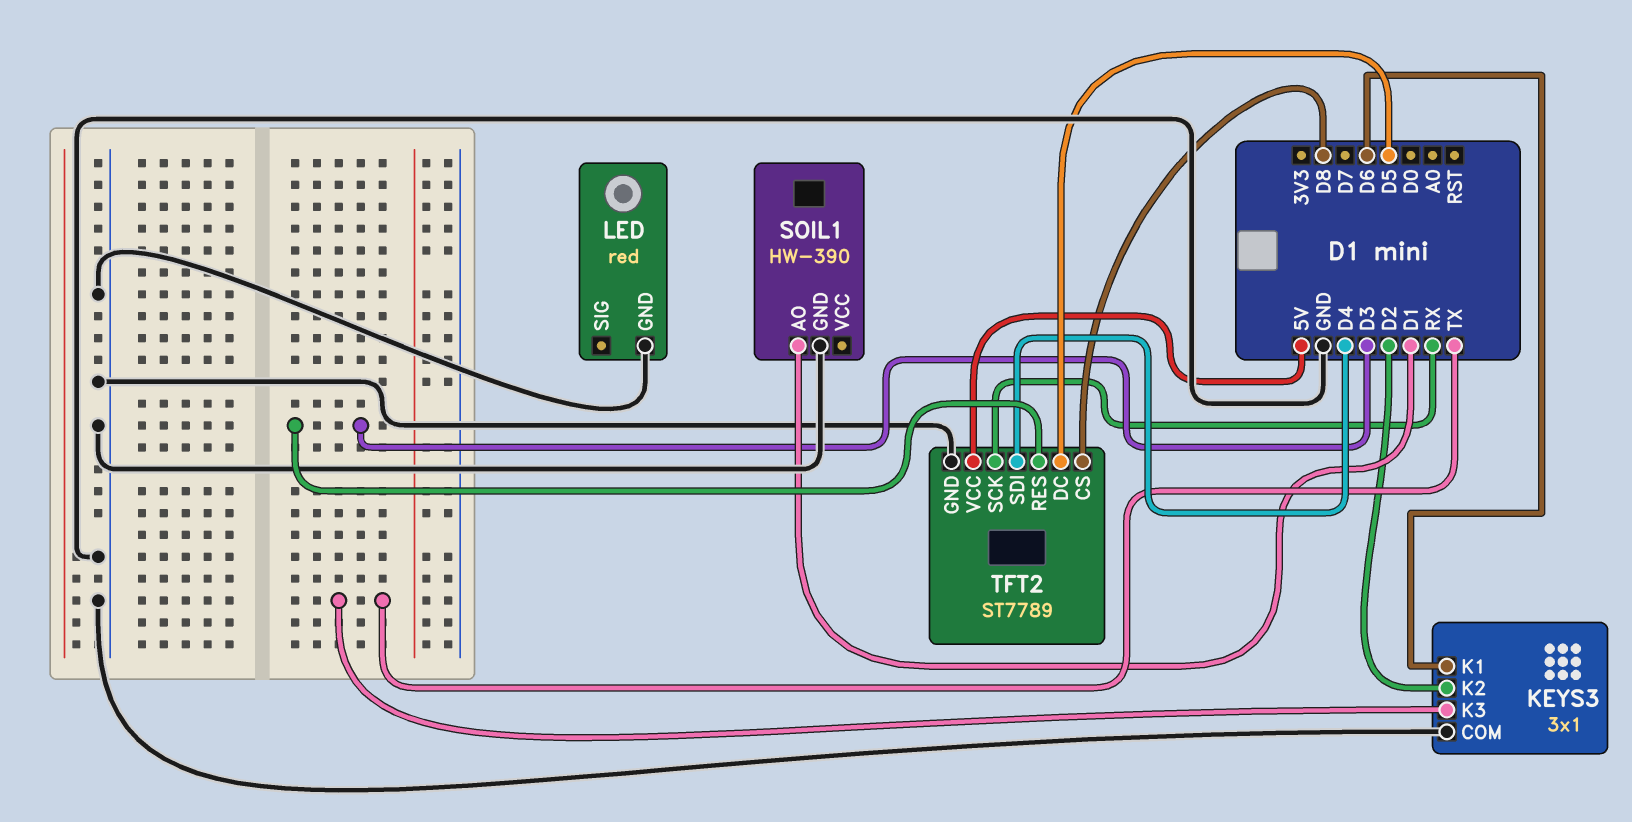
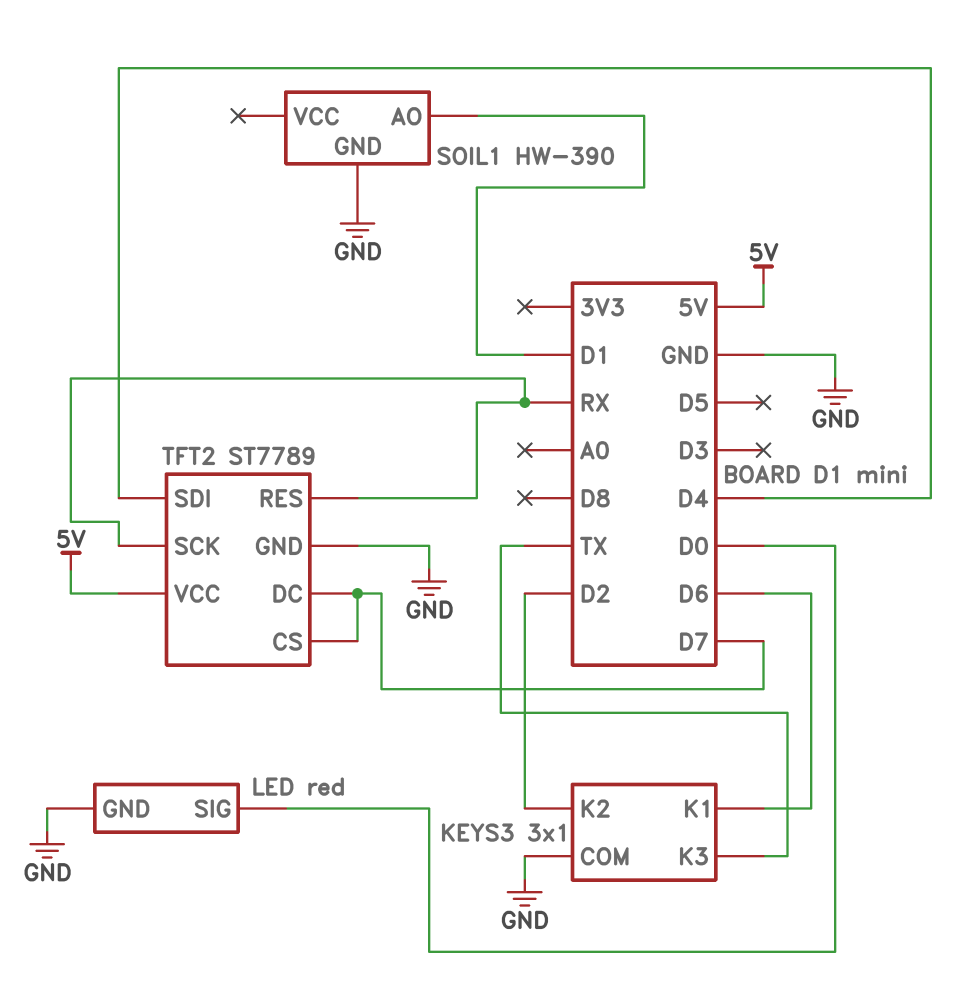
LED pin SIG: none -> D0
TFT2 pin CS: D8 -> D7
TFT2 pin DC: D5 -> D7
TFT2 pin RES: D3 -> RX

